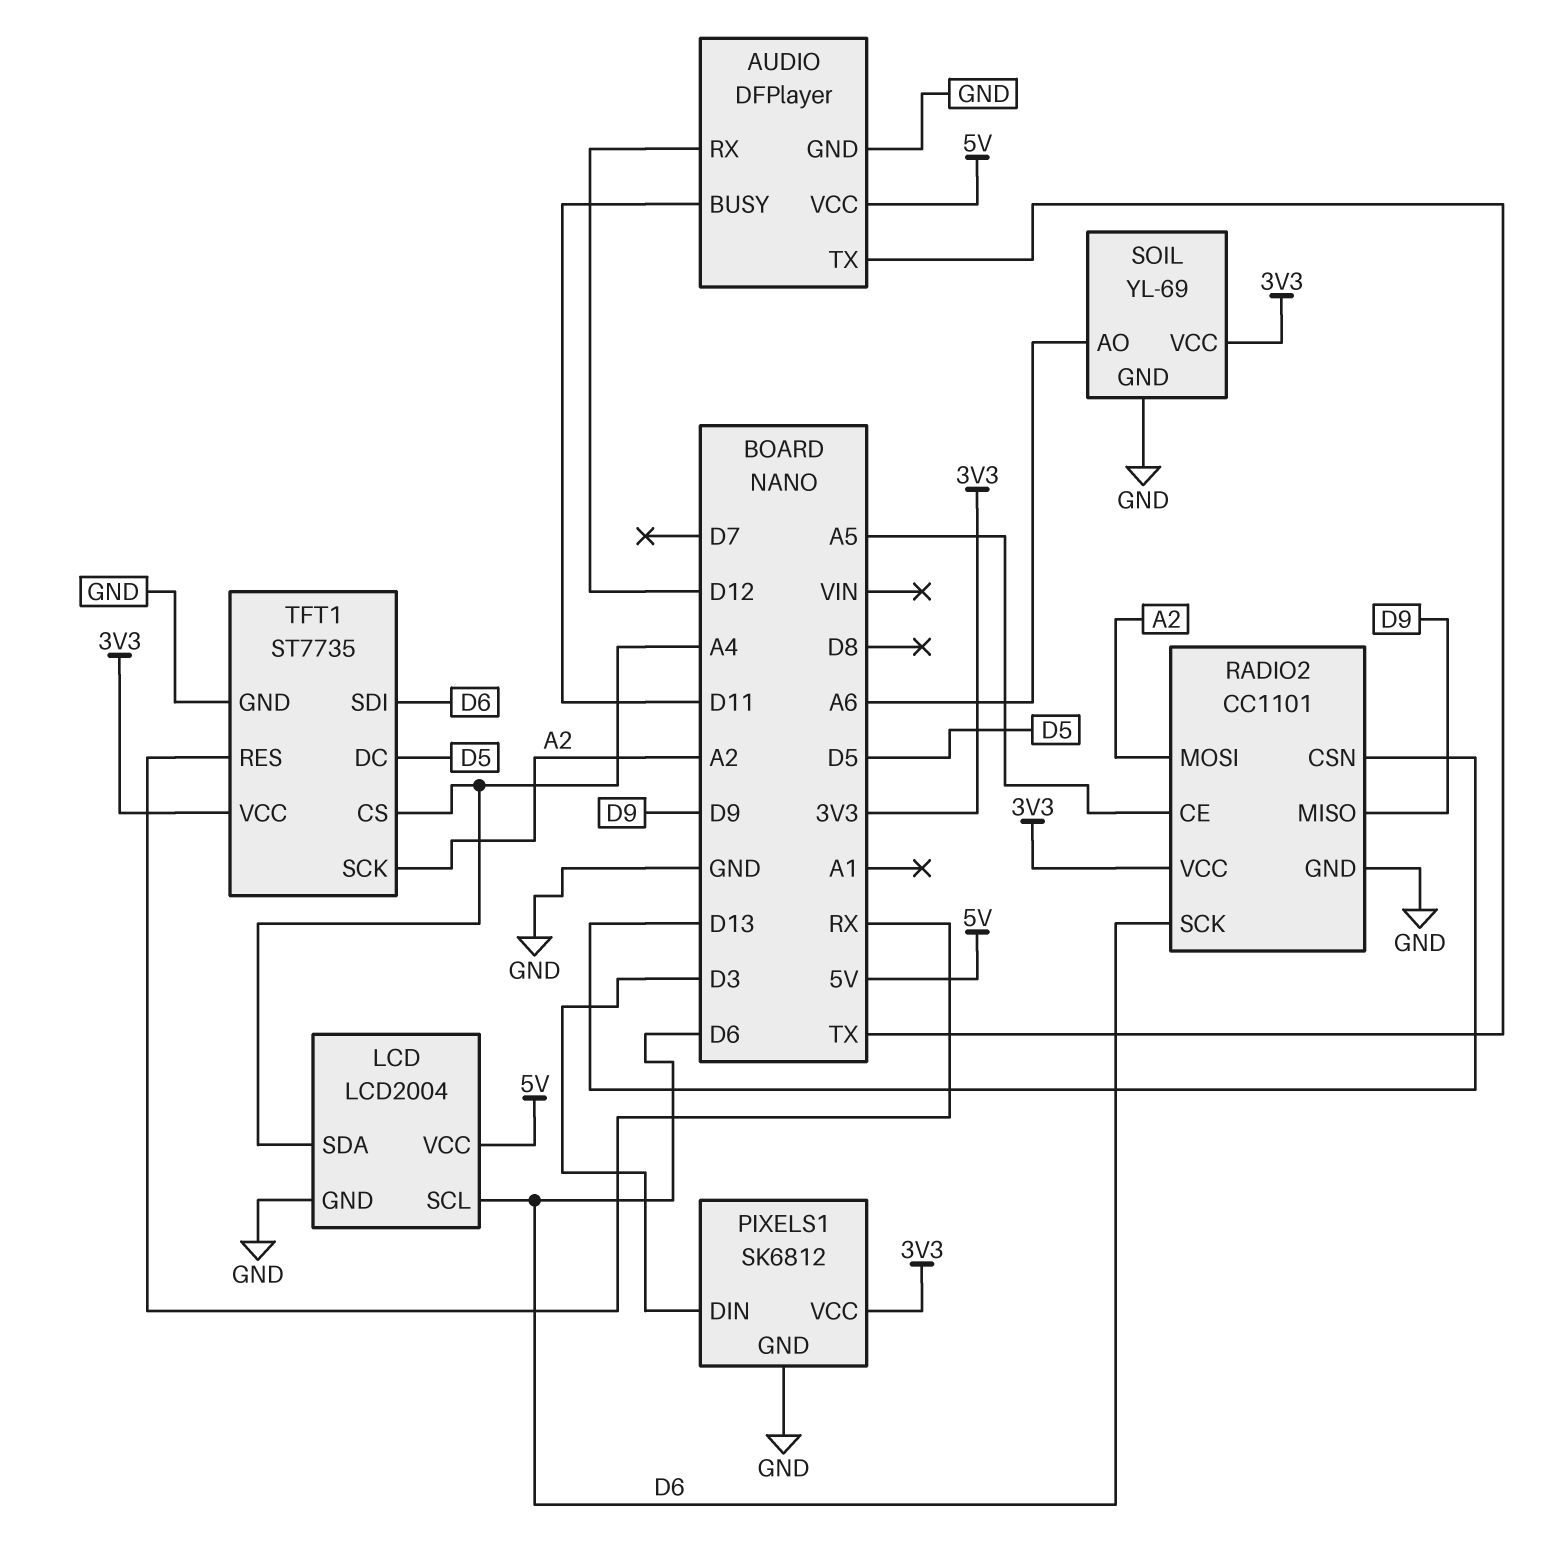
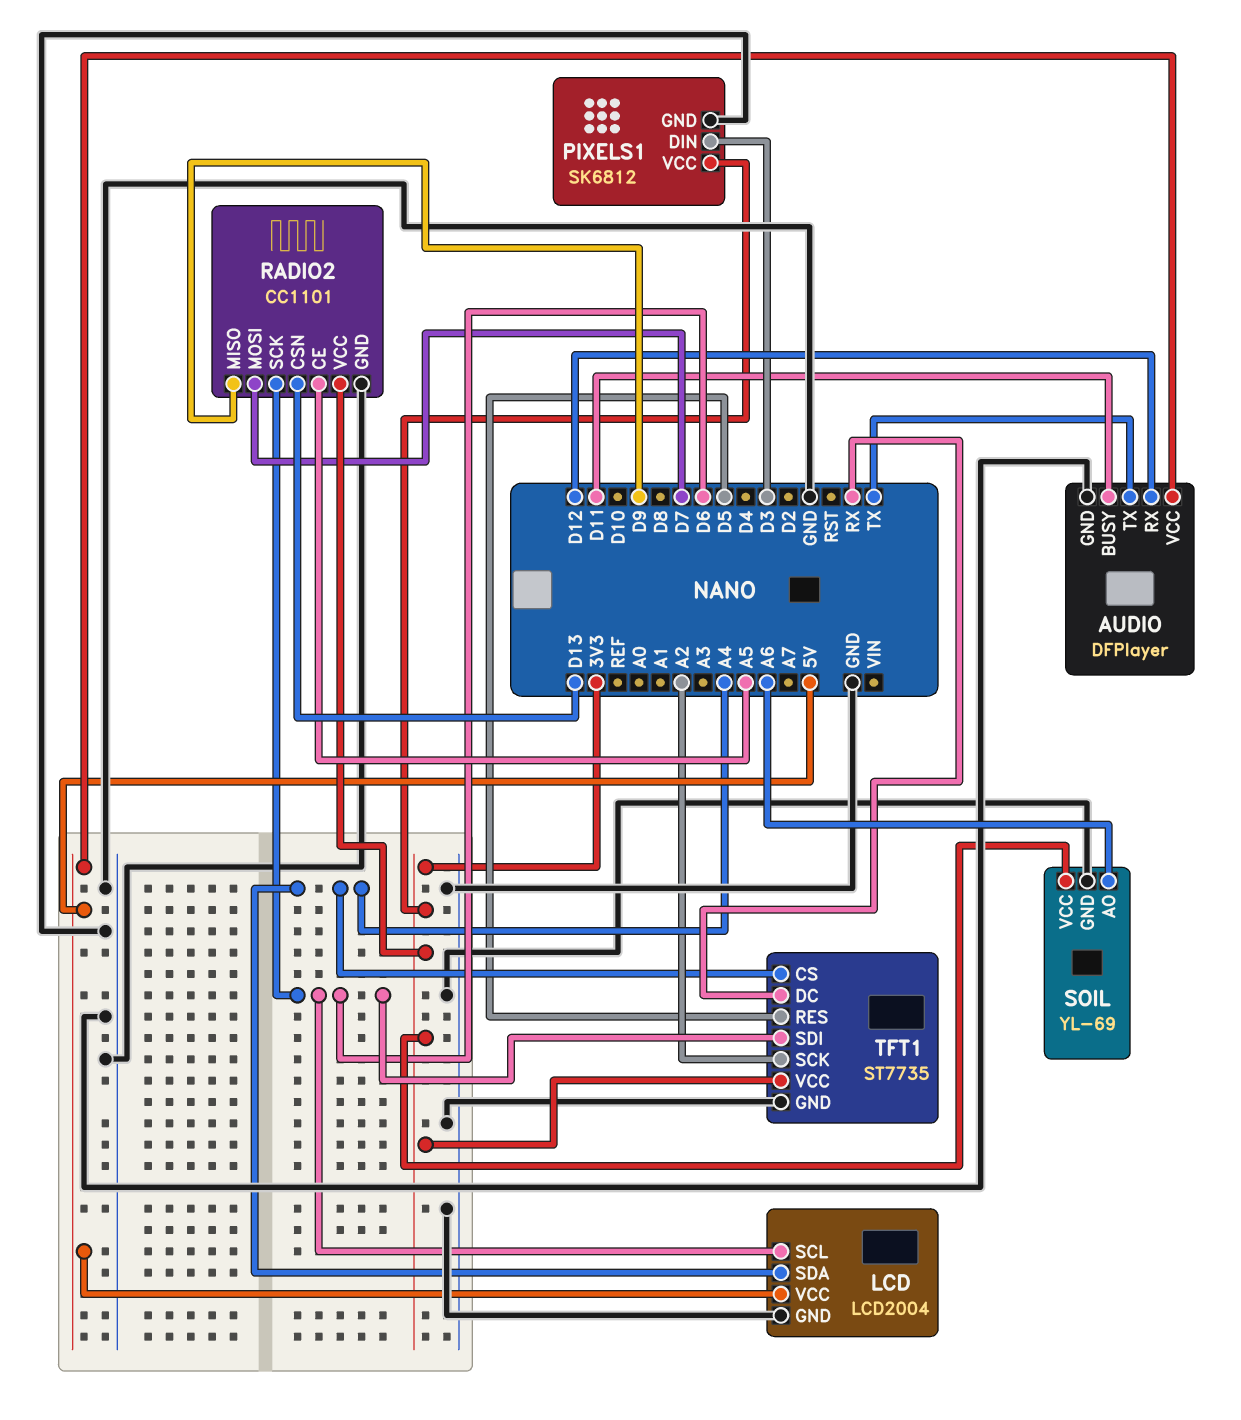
RADIO2 pin MOSI: A2 -> D7
TFT1 pin DC: D5 -> RX
TFT1 pin RES: RX -> D5

